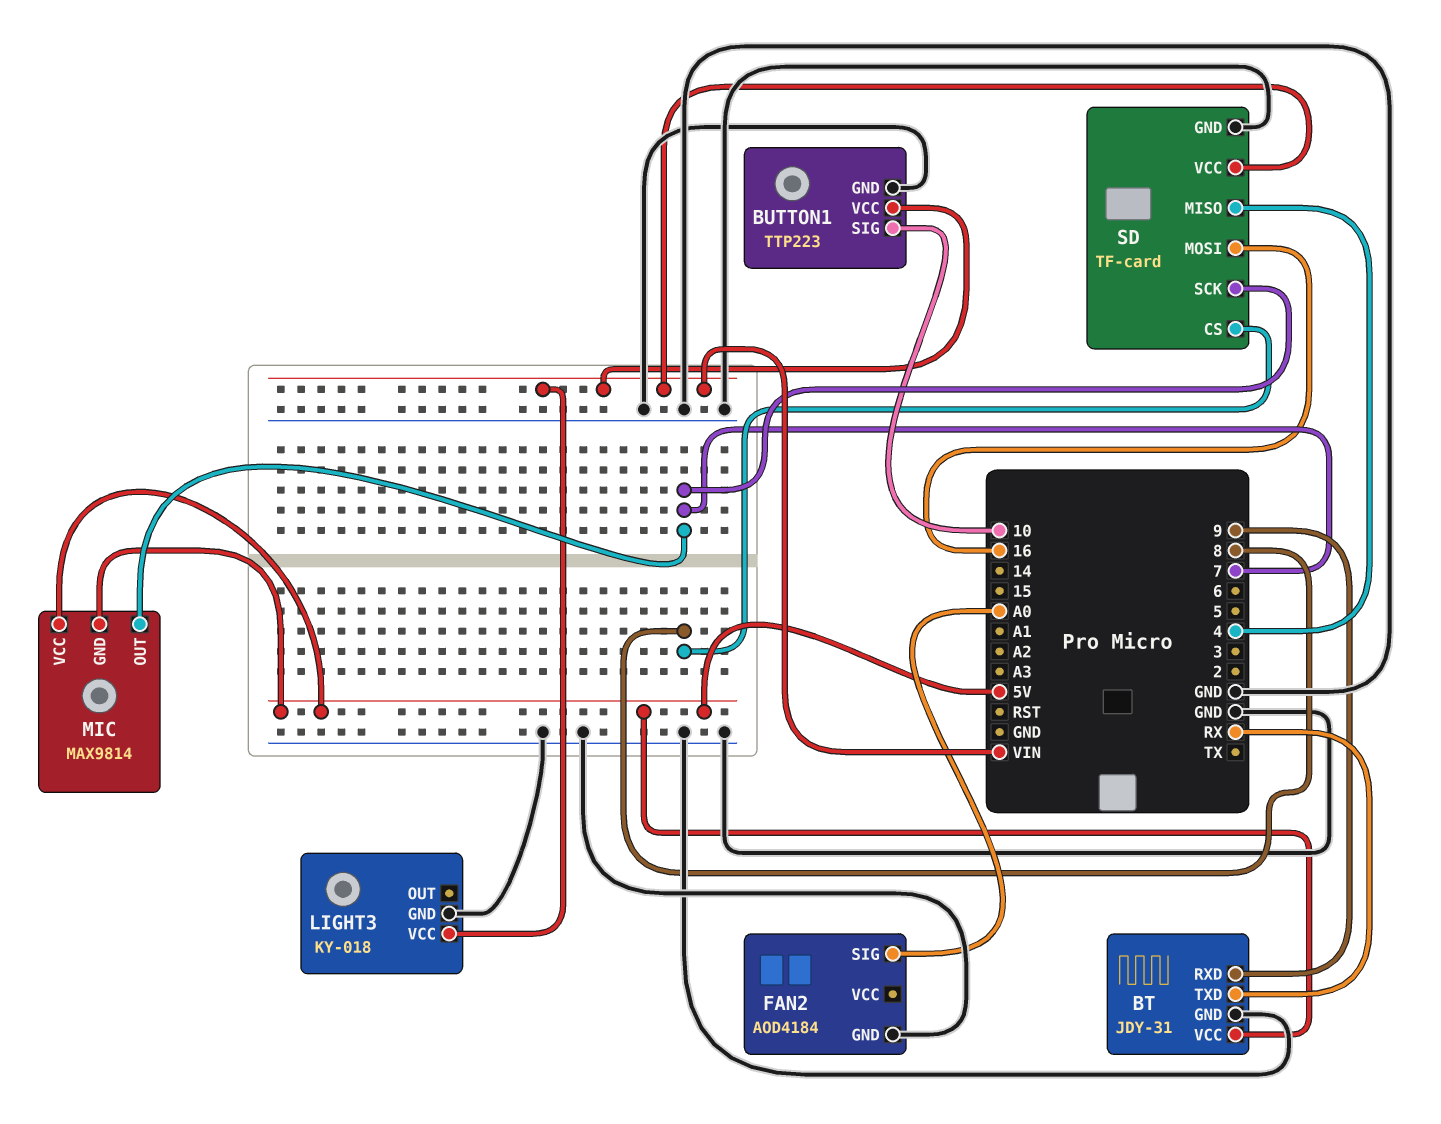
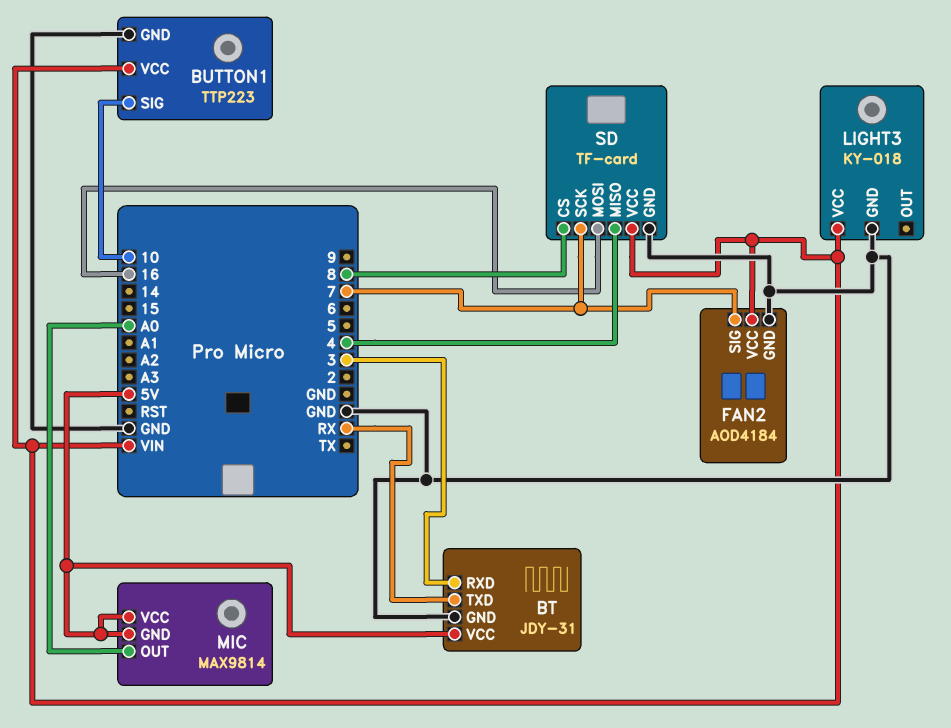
BT pin RXD: 9 -> 3
FAN2 pin SIG: A0 -> 7
FAN2 pin VCC: none -> VIN
MIC pin OUT: 7 -> A0

